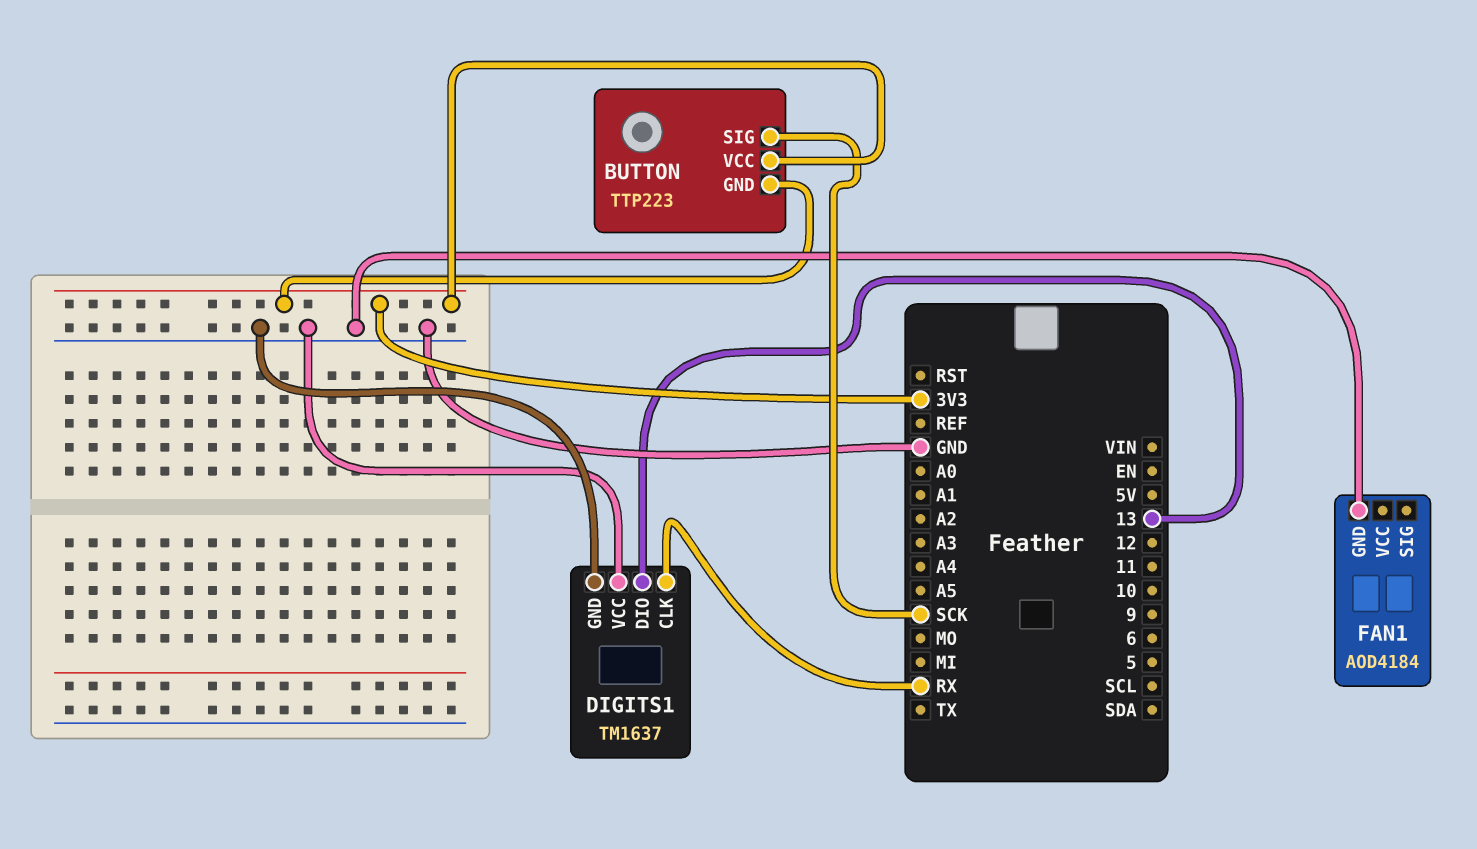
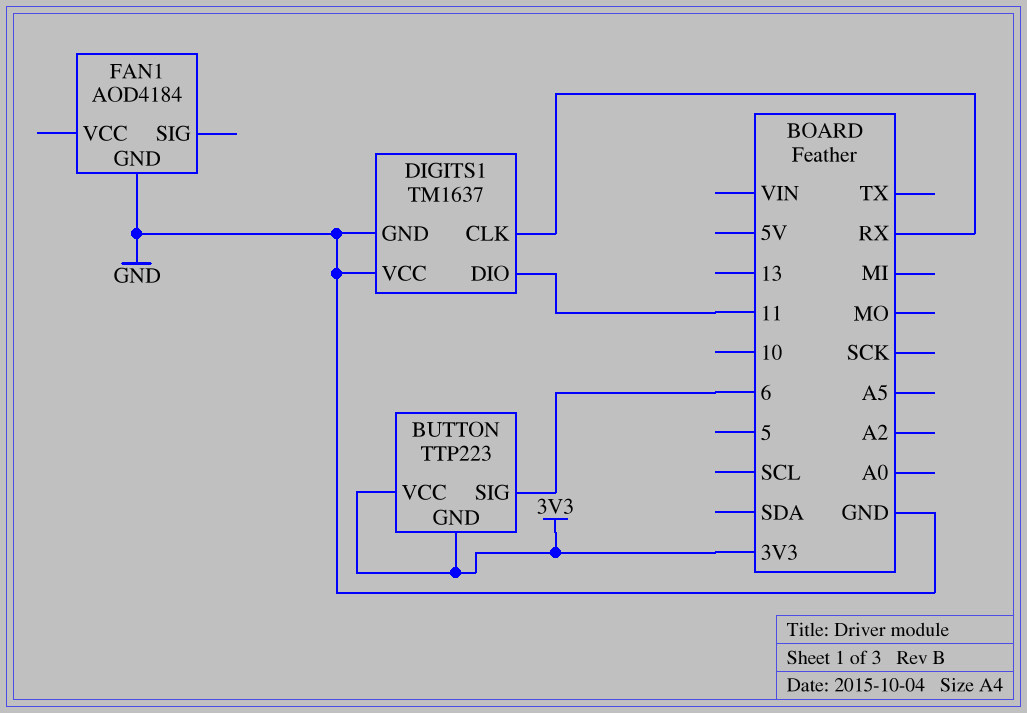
BUTTON pin SIG: SCK -> 6
DIGITS1 pin DIO: 13 -> 11

